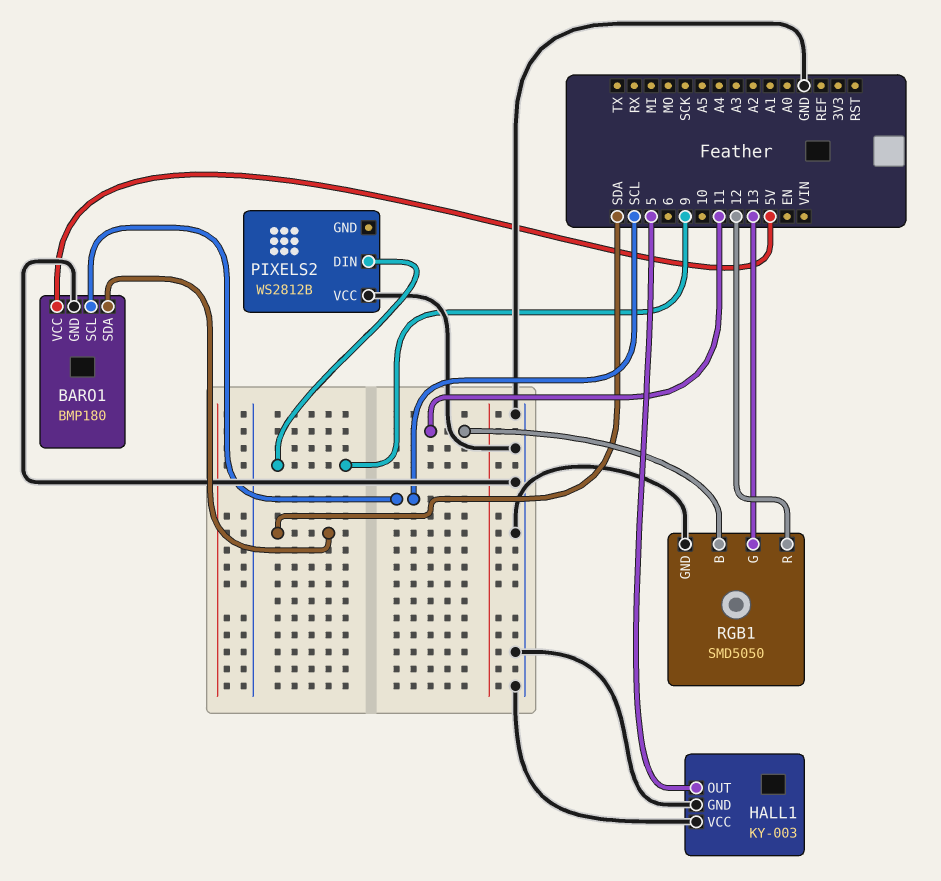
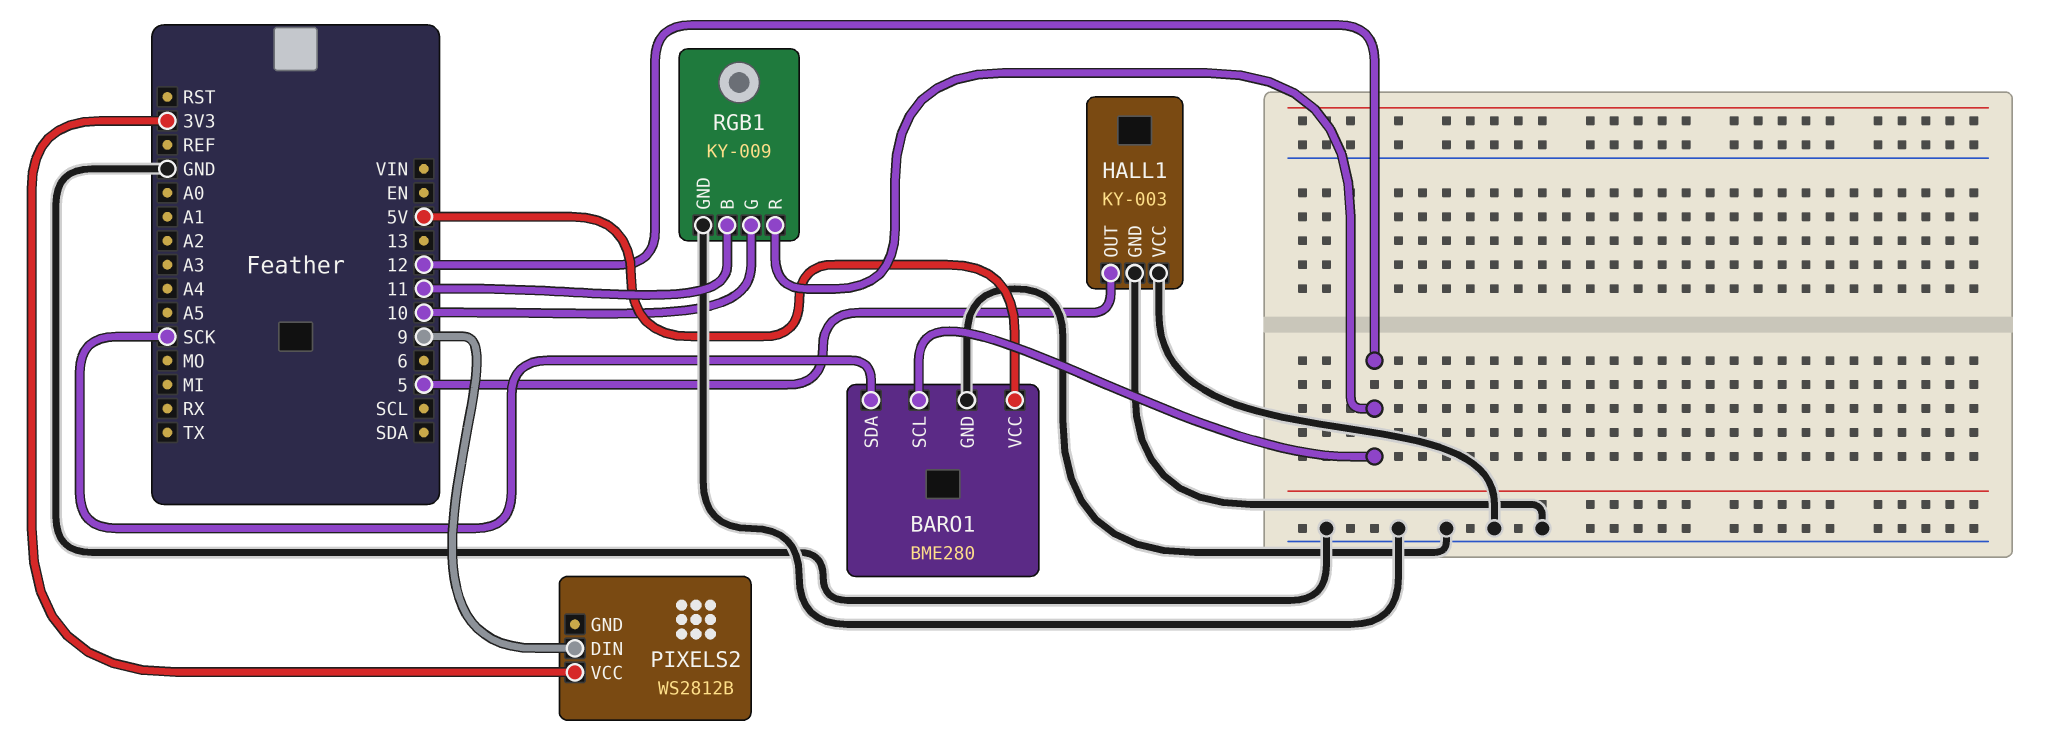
BARO1: BMP180 -> BME280
BARO1 pin SCL: SCL -> 12
BARO1 pin SDA: SDA -> SCK
PIXELS2 pin VCC: GND -> 3V3
RGB1: SMD5050 -> KY-009
RGB1 pin G: 13 -> 10

